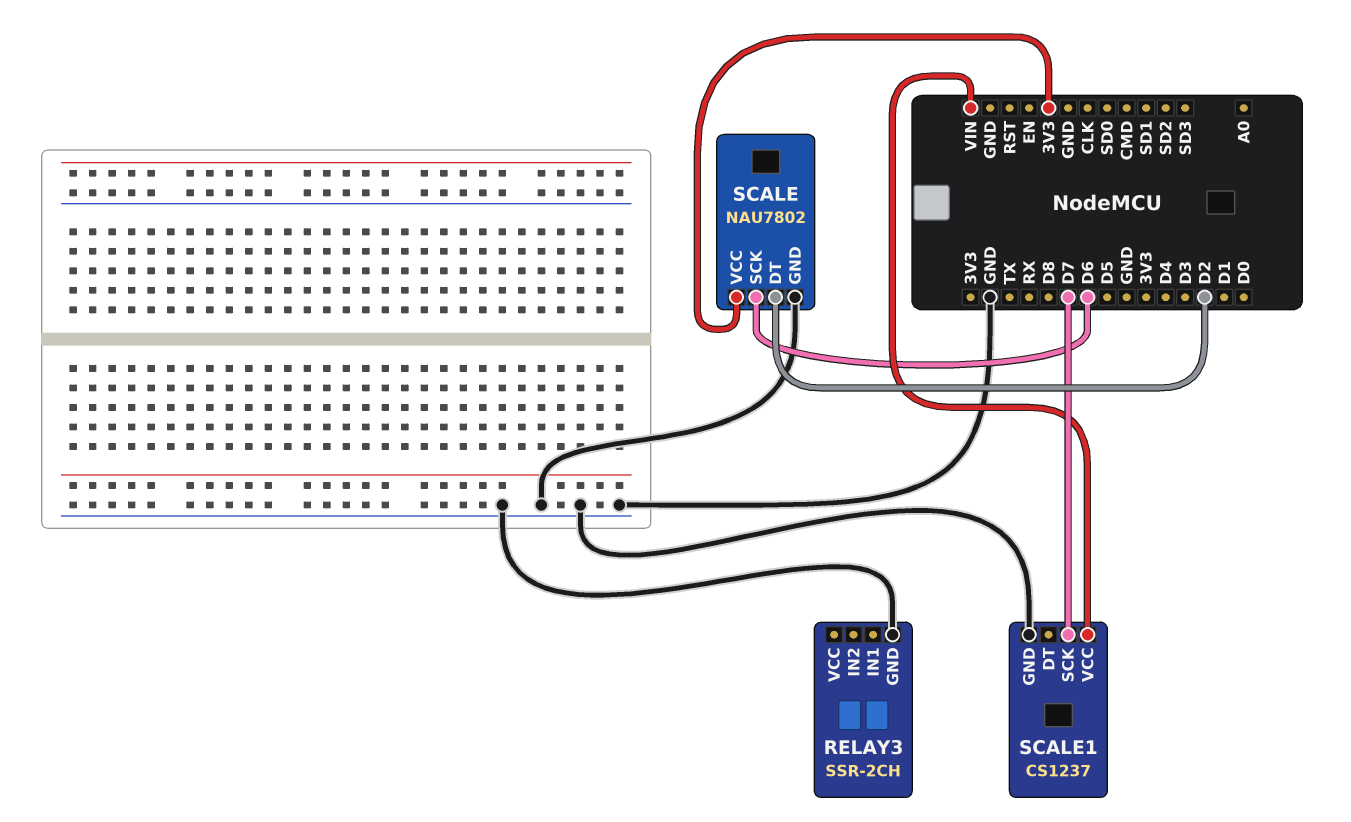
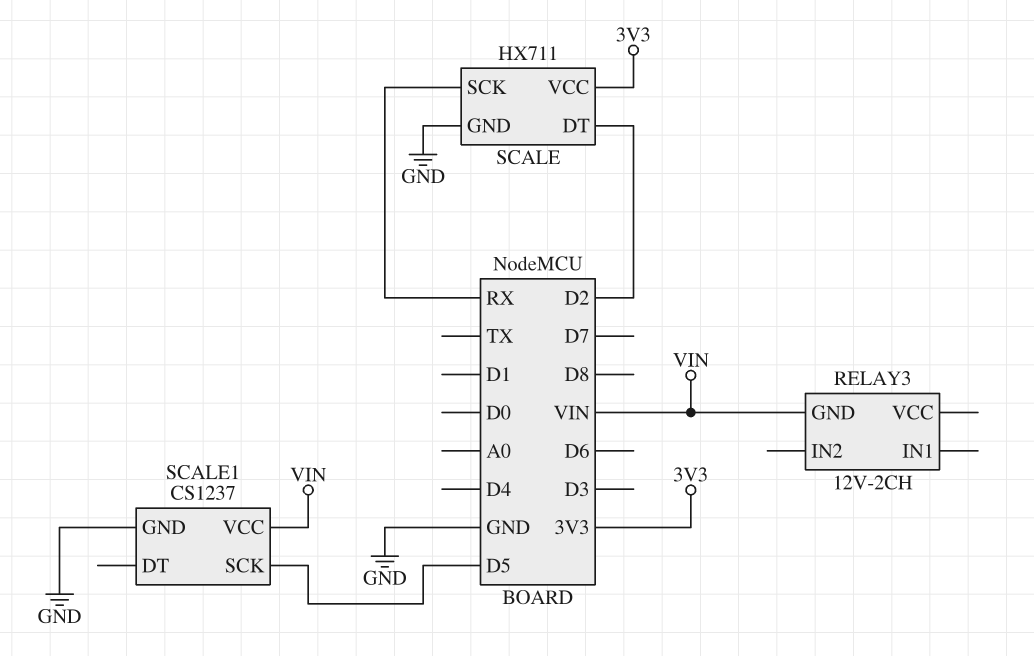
RELAY3: SSR-2CH -> 12V-2CH
RELAY3 pin GND: GND -> VIN
SCALE: NAU7802 -> HX711
SCALE pin SCK: D6 -> RX
SCALE1 pin SCK: D7 -> D5

